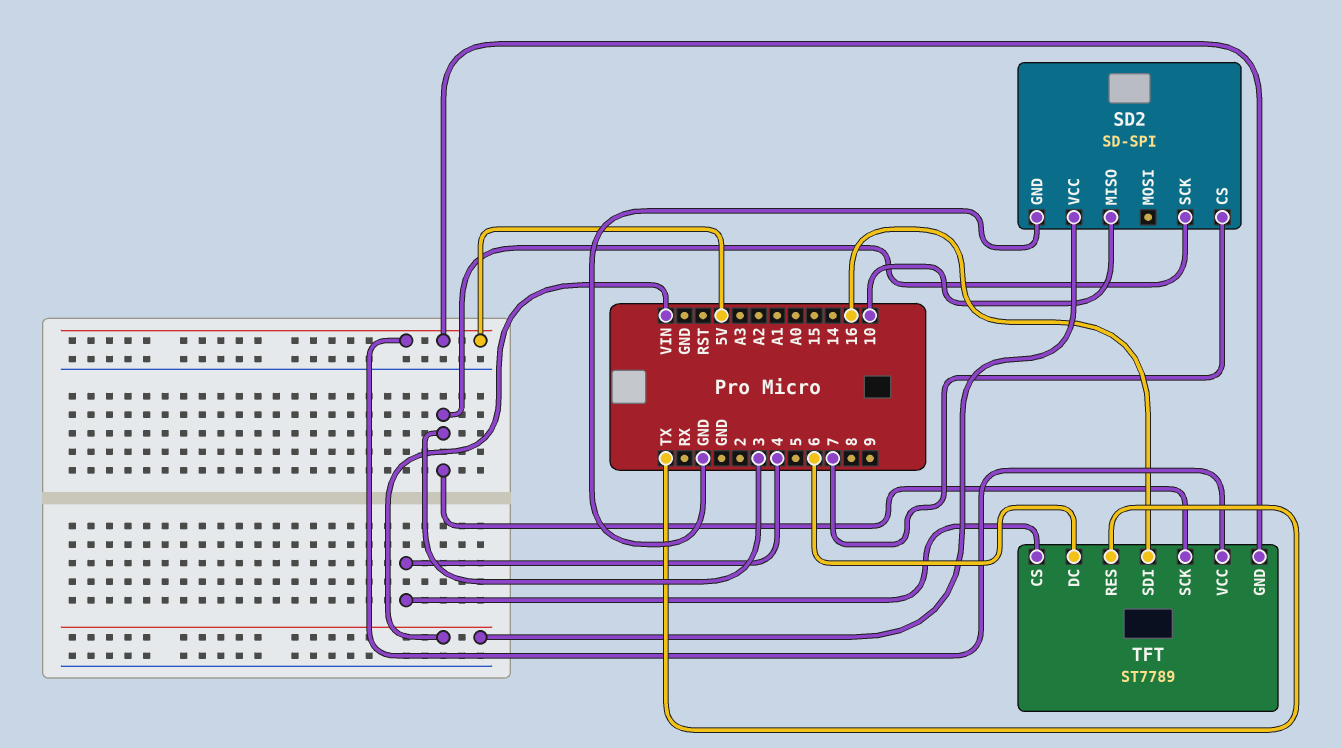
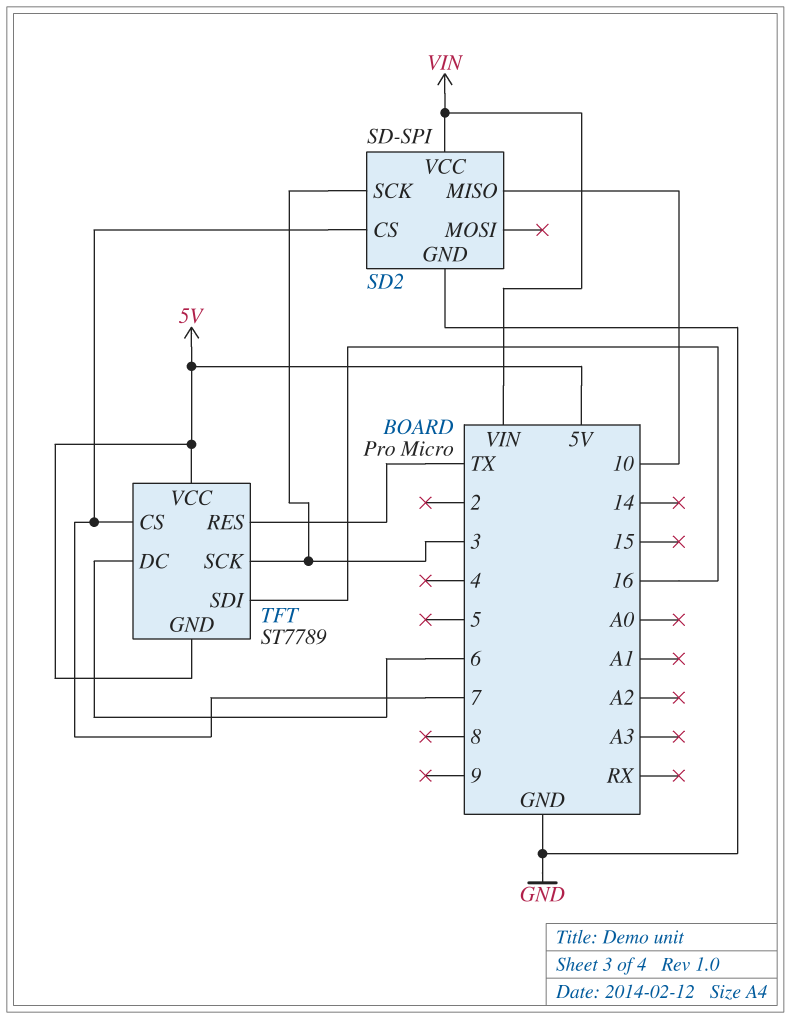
TFT pin CS: 4 -> 7

